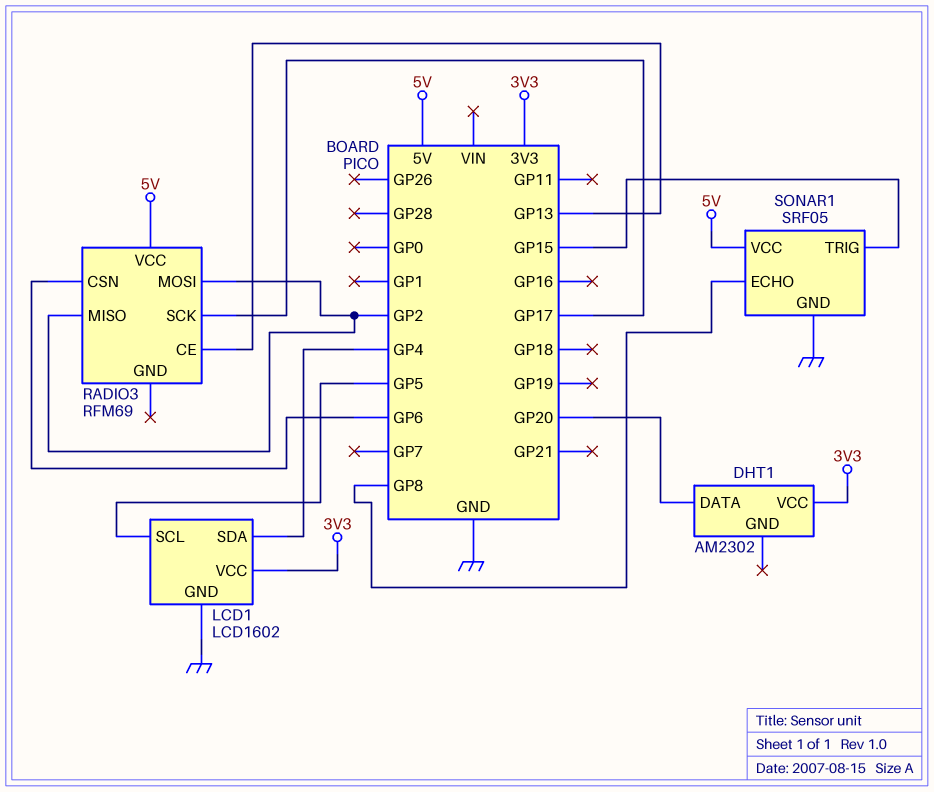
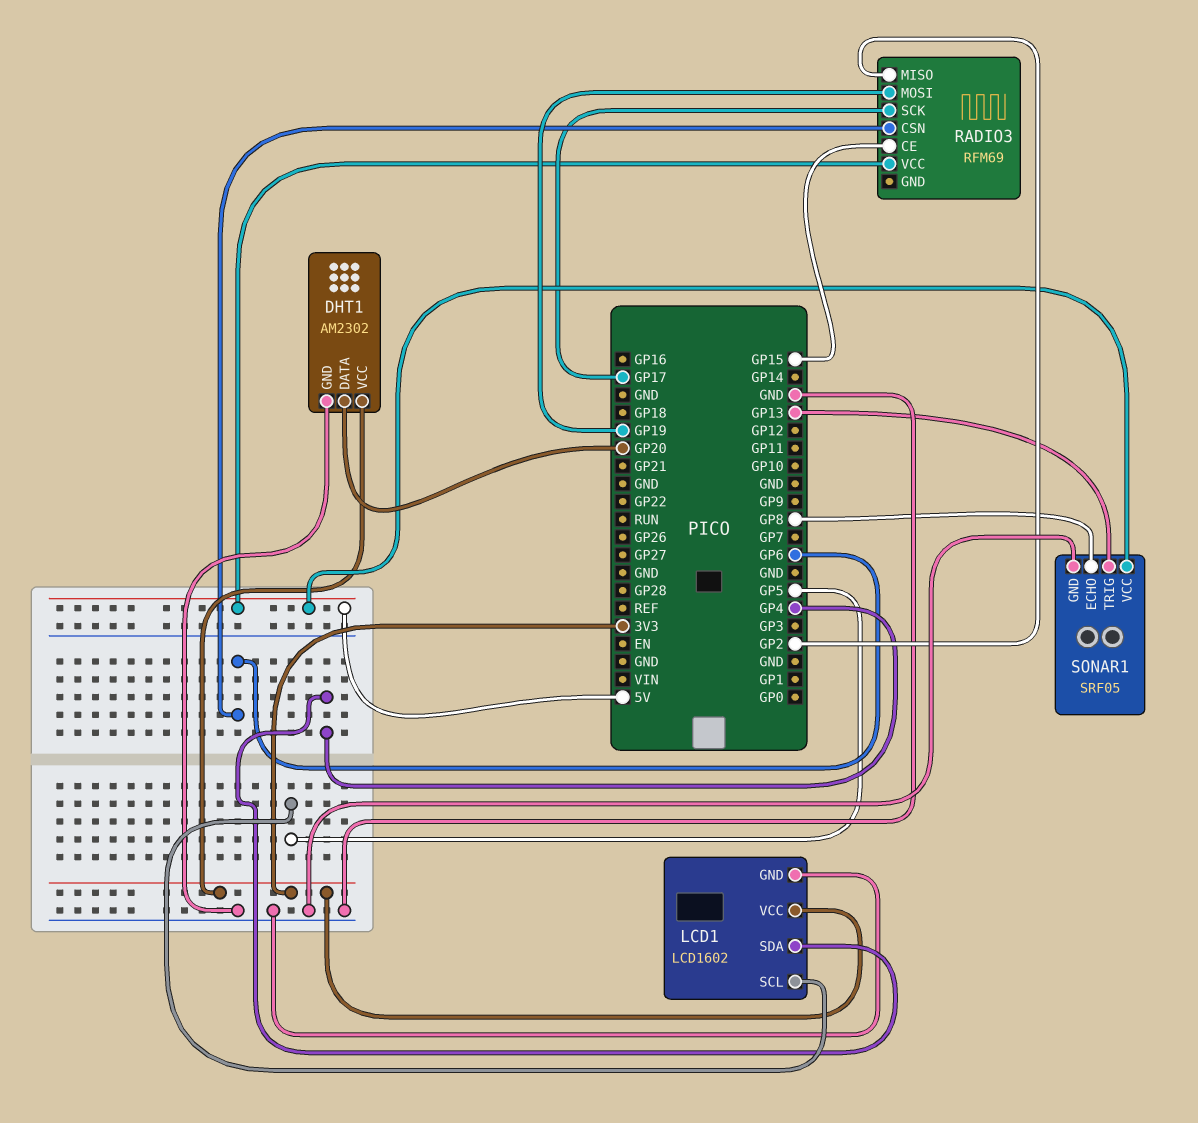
DHT1 pin GND: none -> GND
RADIO3 pin CE: GP13 -> GP15
RADIO3 pin MOSI: GP2 -> GP19
SONAR1 pin TRIG: GP15 -> GP13

